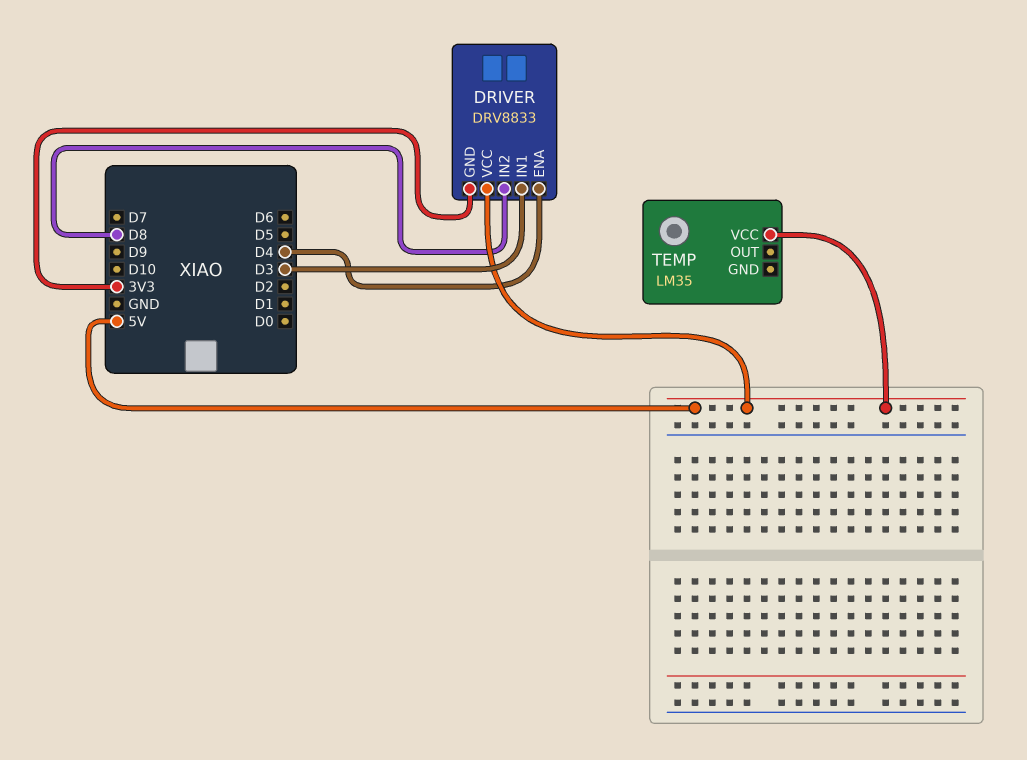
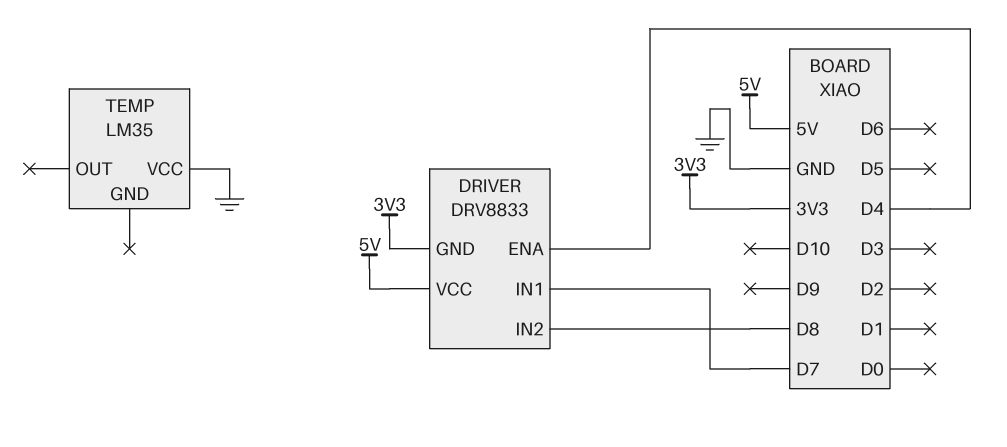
DRIVER pin IN1: D3 -> D7
TEMP pin VCC: 5V -> GND

